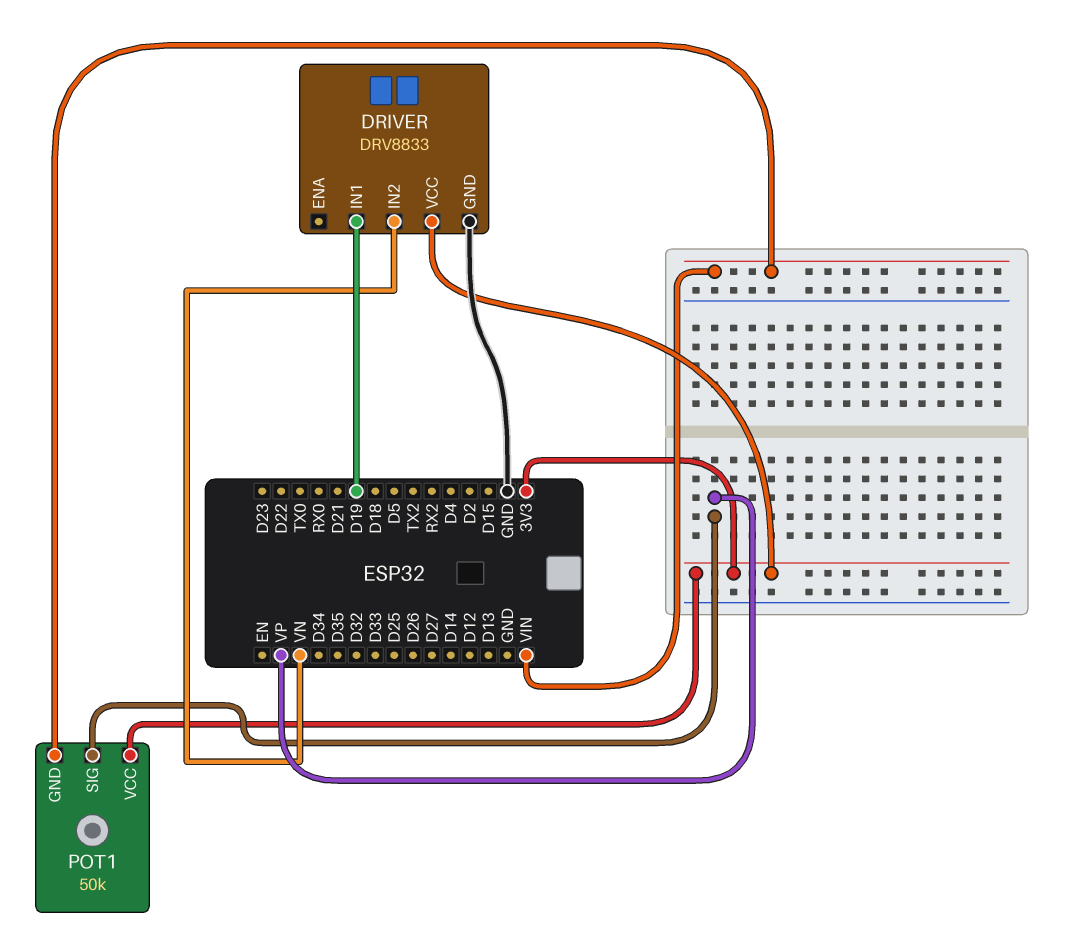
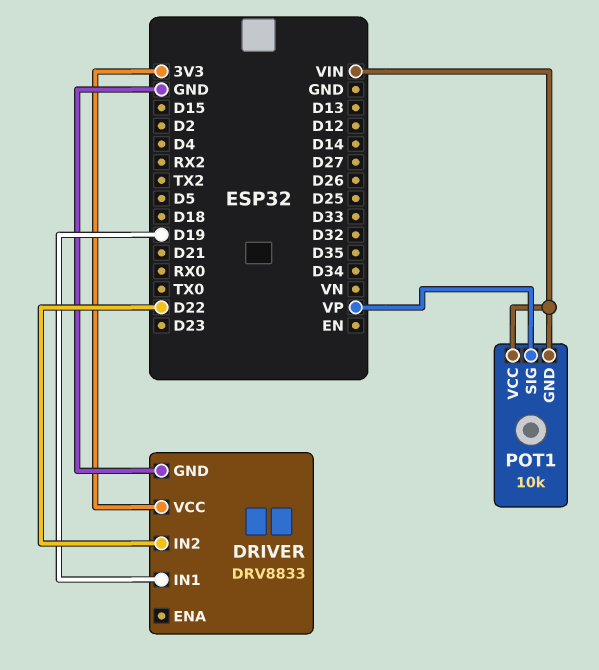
DRIVER pin IN2: VN -> D22
POT1: 50k -> 10k
POT1 pin VCC: 3V3 -> VIN

